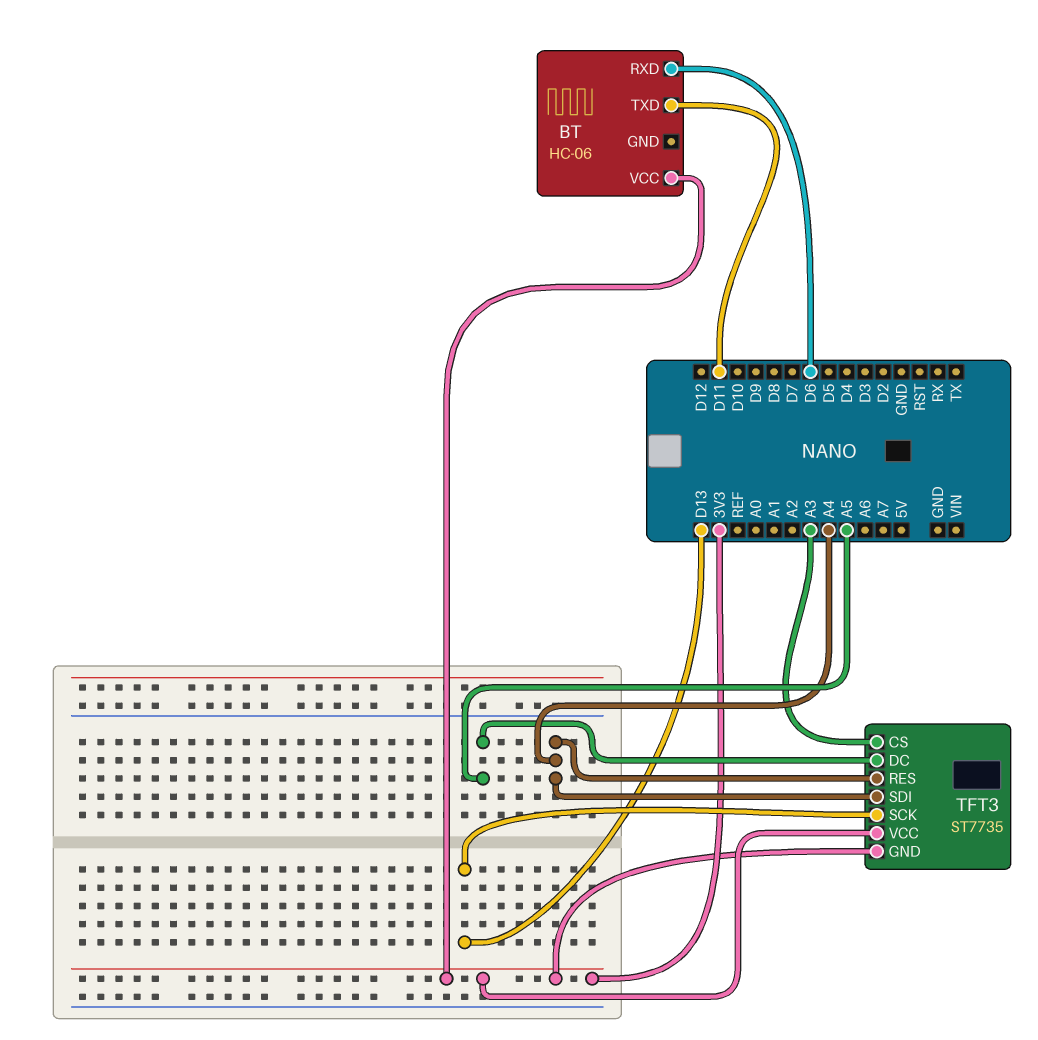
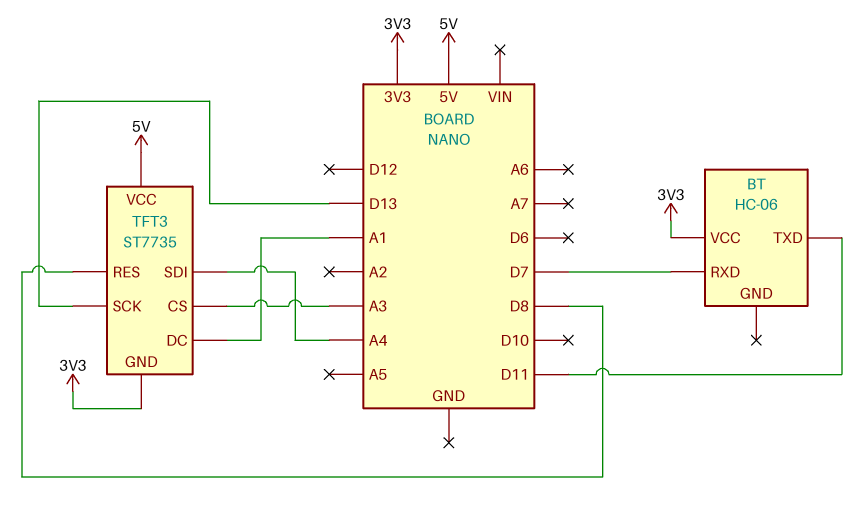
BT pin RXD: D6 -> D7
TFT3 pin DC: A5 -> A1
TFT3 pin RES: A4 -> D8
TFT3 pin VCC: 3V3 -> 5V

